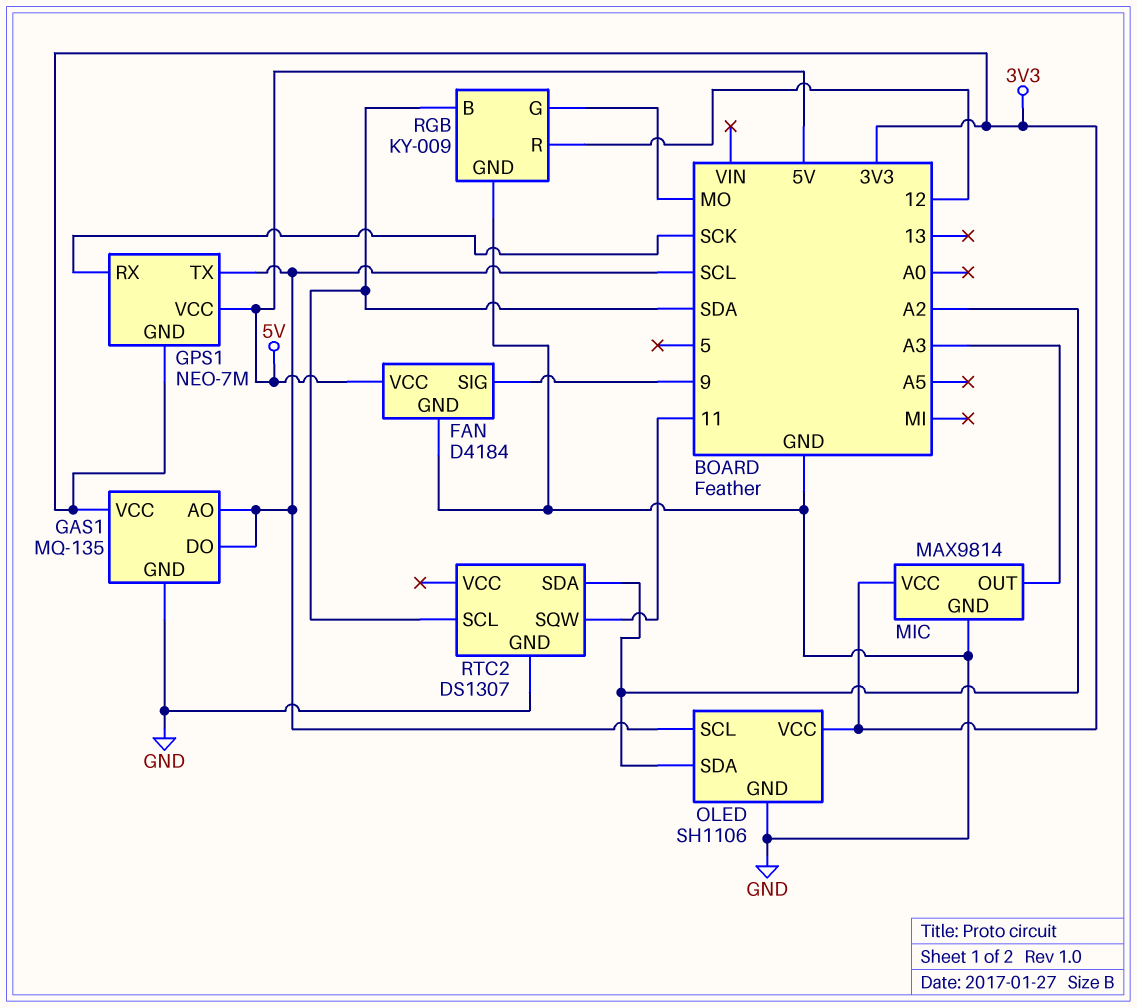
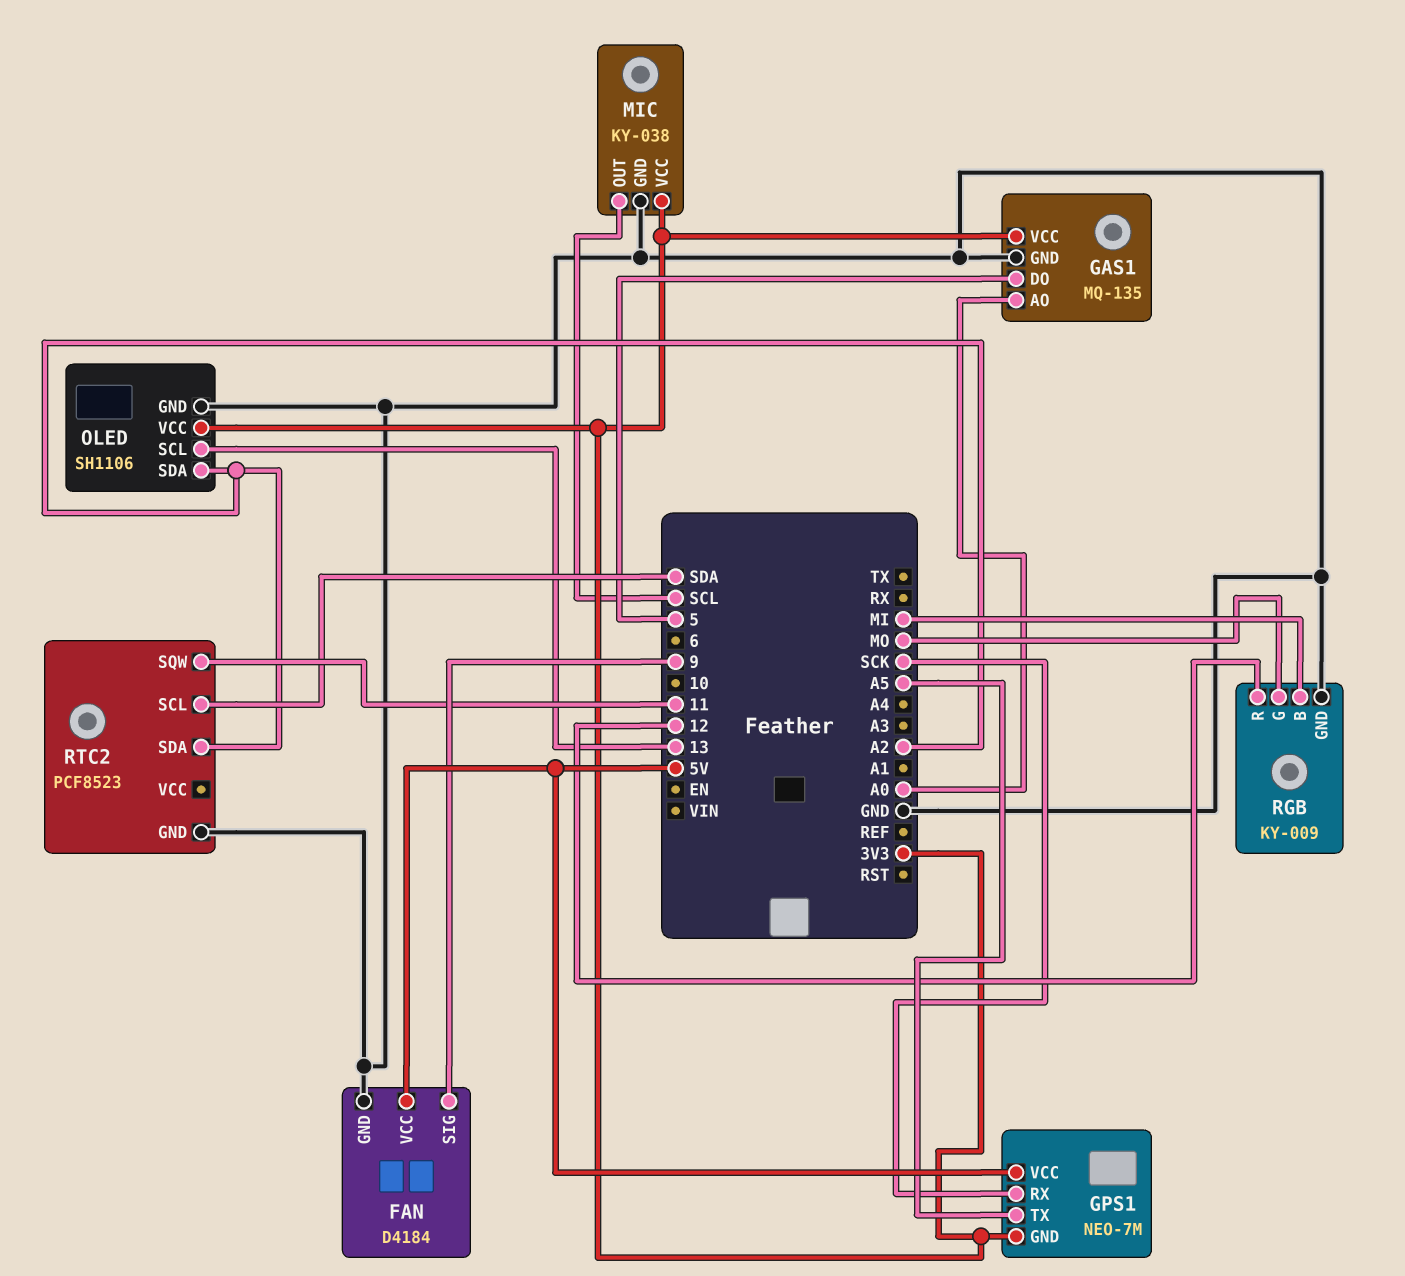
GAS1 pin AO: SCL -> A0
GAS1 pin DO: SCL -> 5
GPS1 pin TX: SCL -> A5
MIC: MAX9814 -> KY-038
MIC pin OUT: A3 -> SCL
OLED pin SCL: SCL -> 13
RGB pin B: SDA -> MI
RTC2: DS1307 -> PCF8523

